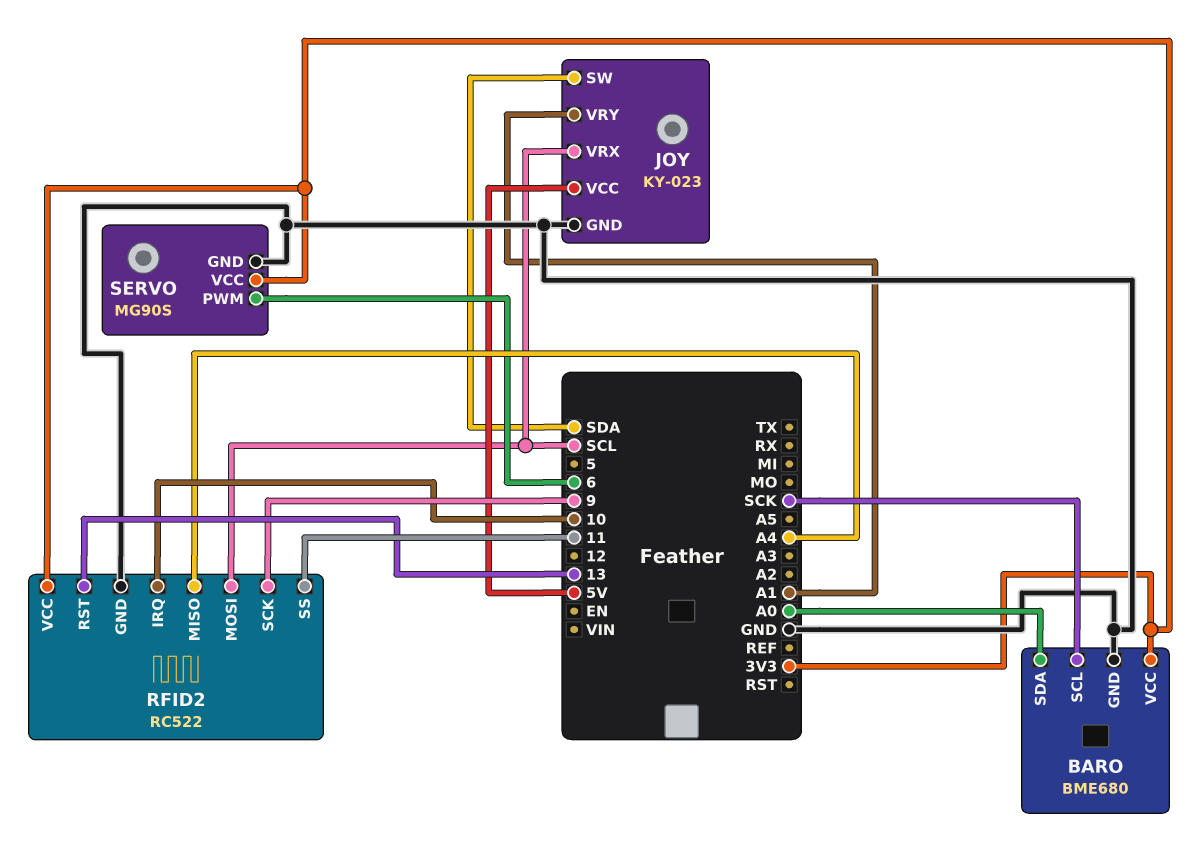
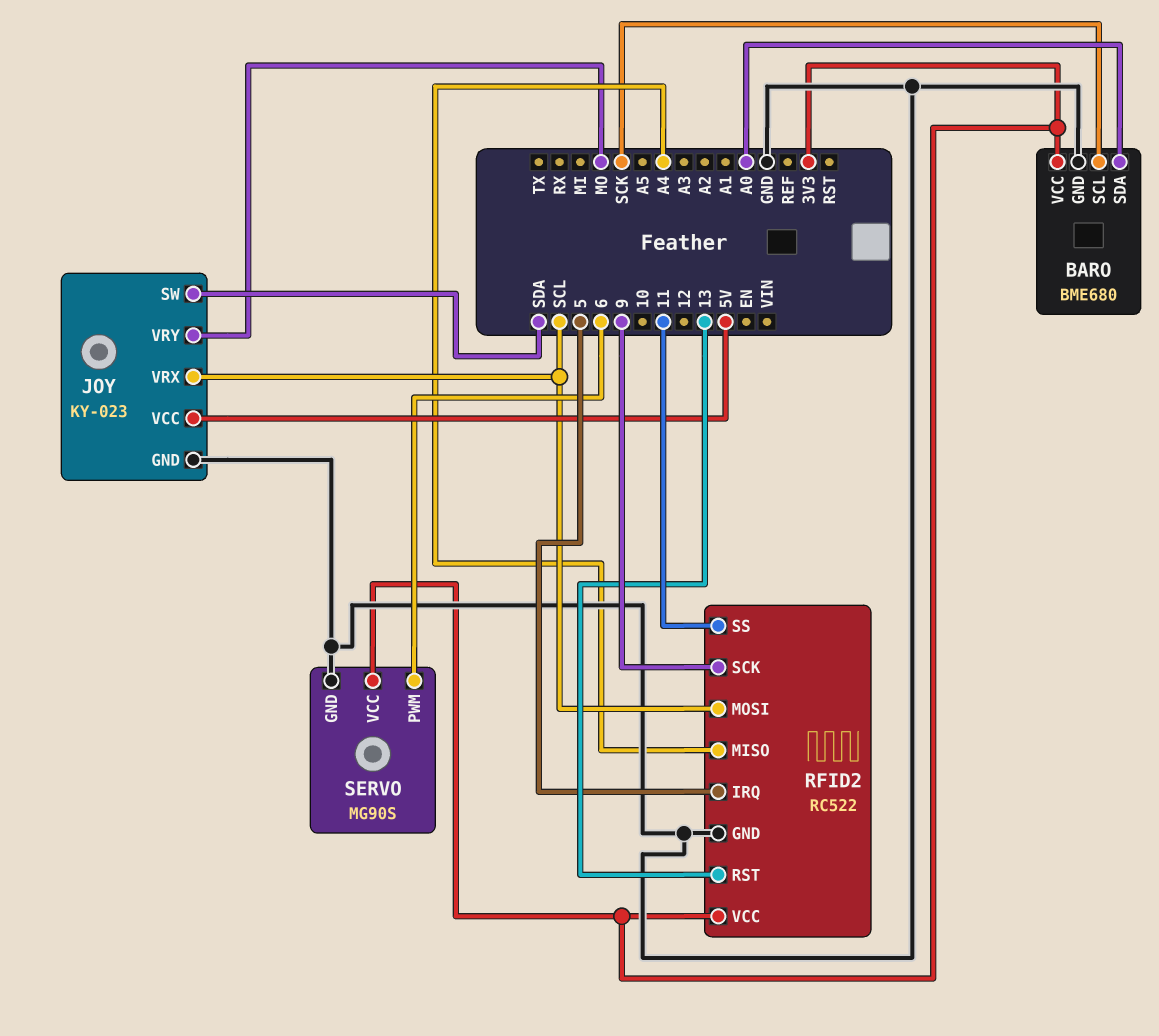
JOY pin VRY: A1 -> MO
RFID2 pin IRQ: 10 -> 5

